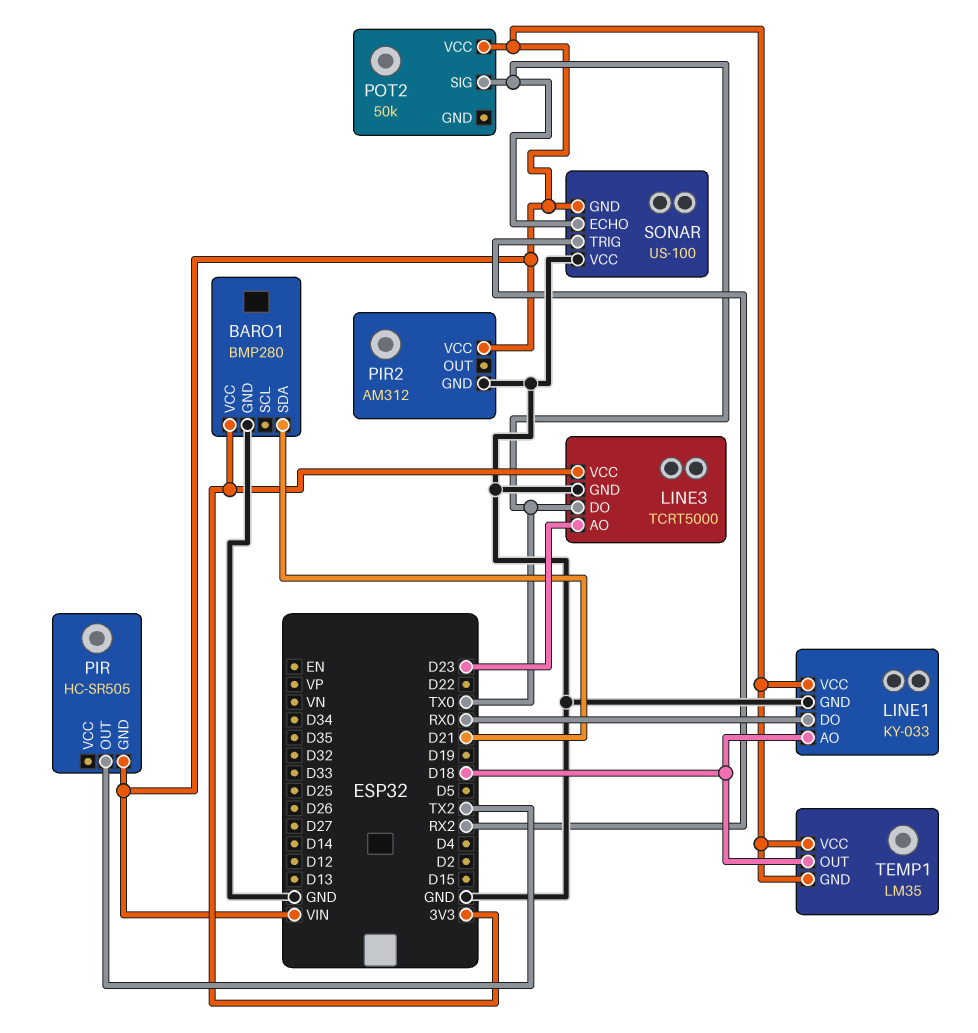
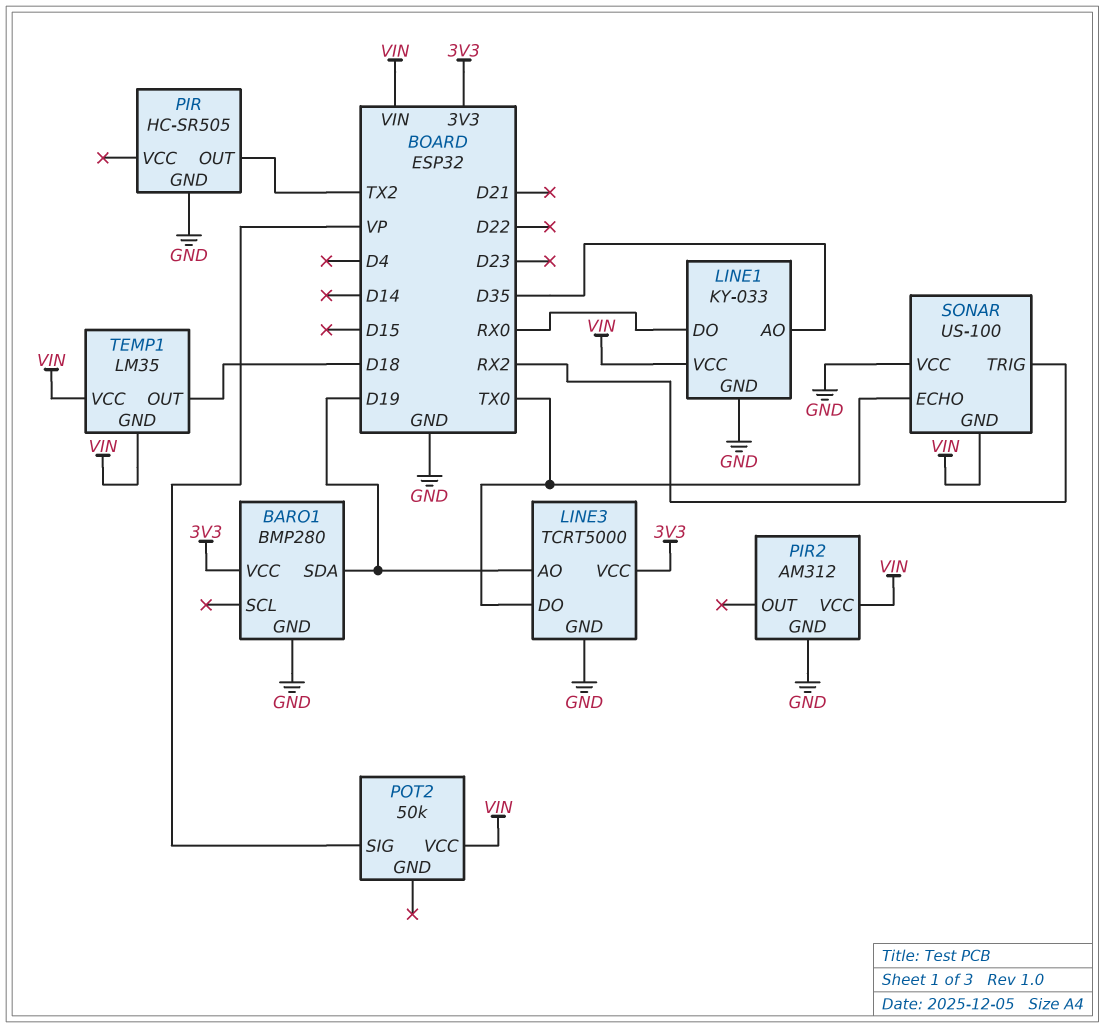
BARO1 pin SDA: D21 -> D19
LINE1 pin AO: D18 -> D35
LINE3 pin AO: D23 -> D19
PIR pin GND: VIN -> GND
POT2 pin SIG: TX0 -> VP

